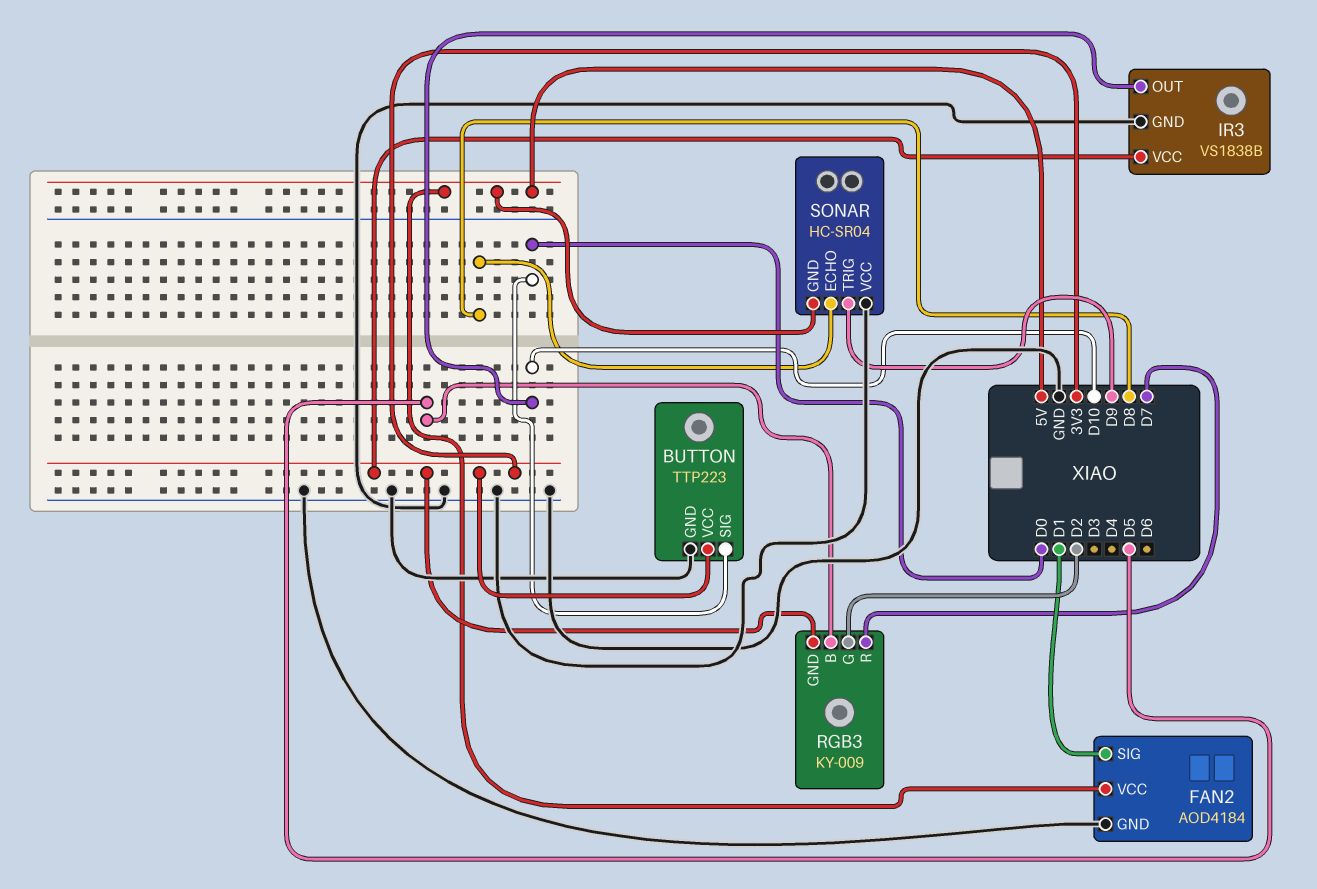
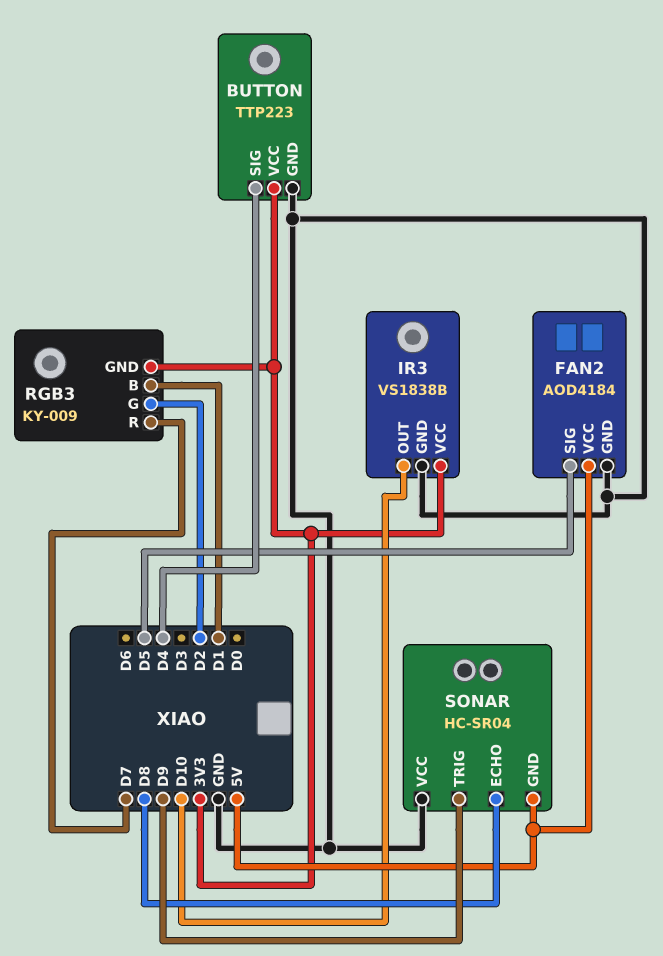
BUTTON pin SIG: D0 -> D4
FAN2 pin SIG: D1 -> D5
RGB3 pin B: D5 -> D1

